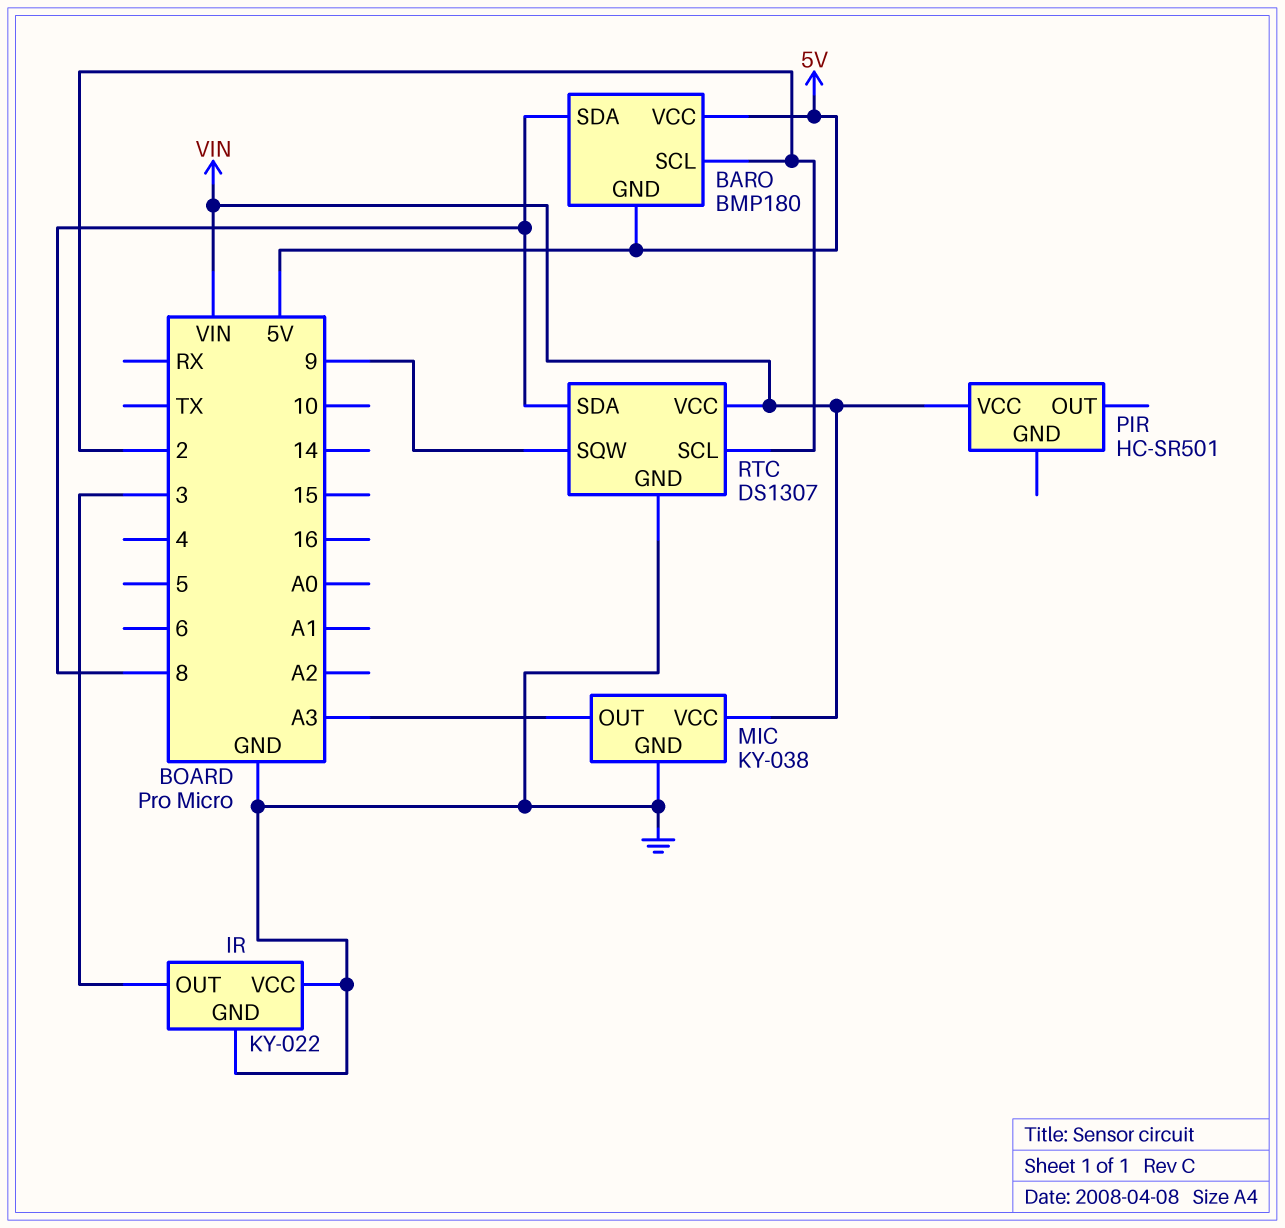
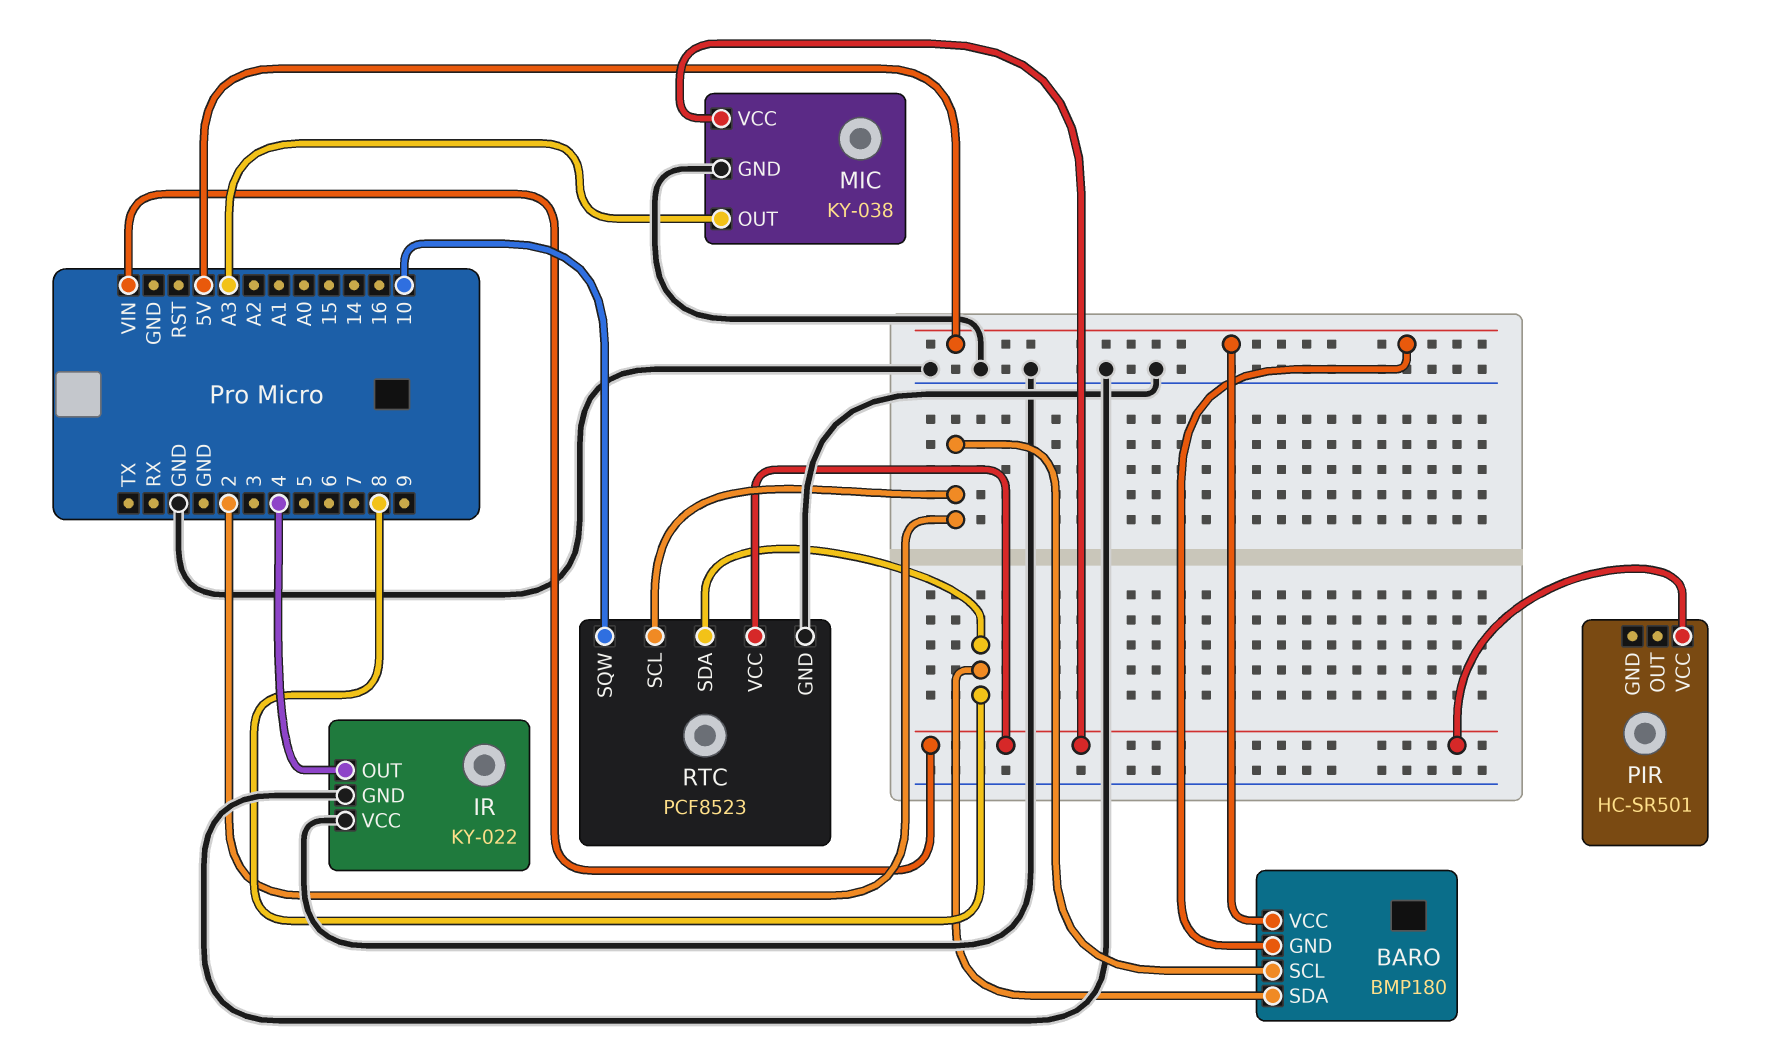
IR pin OUT: 3 -> 4
RTC: DS1307 -> PCF8523
RTC pin SQW: 9 -> 10

